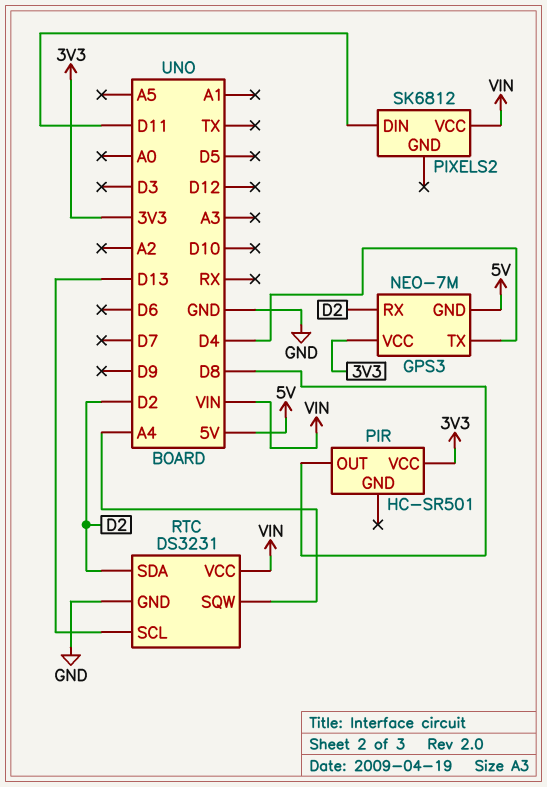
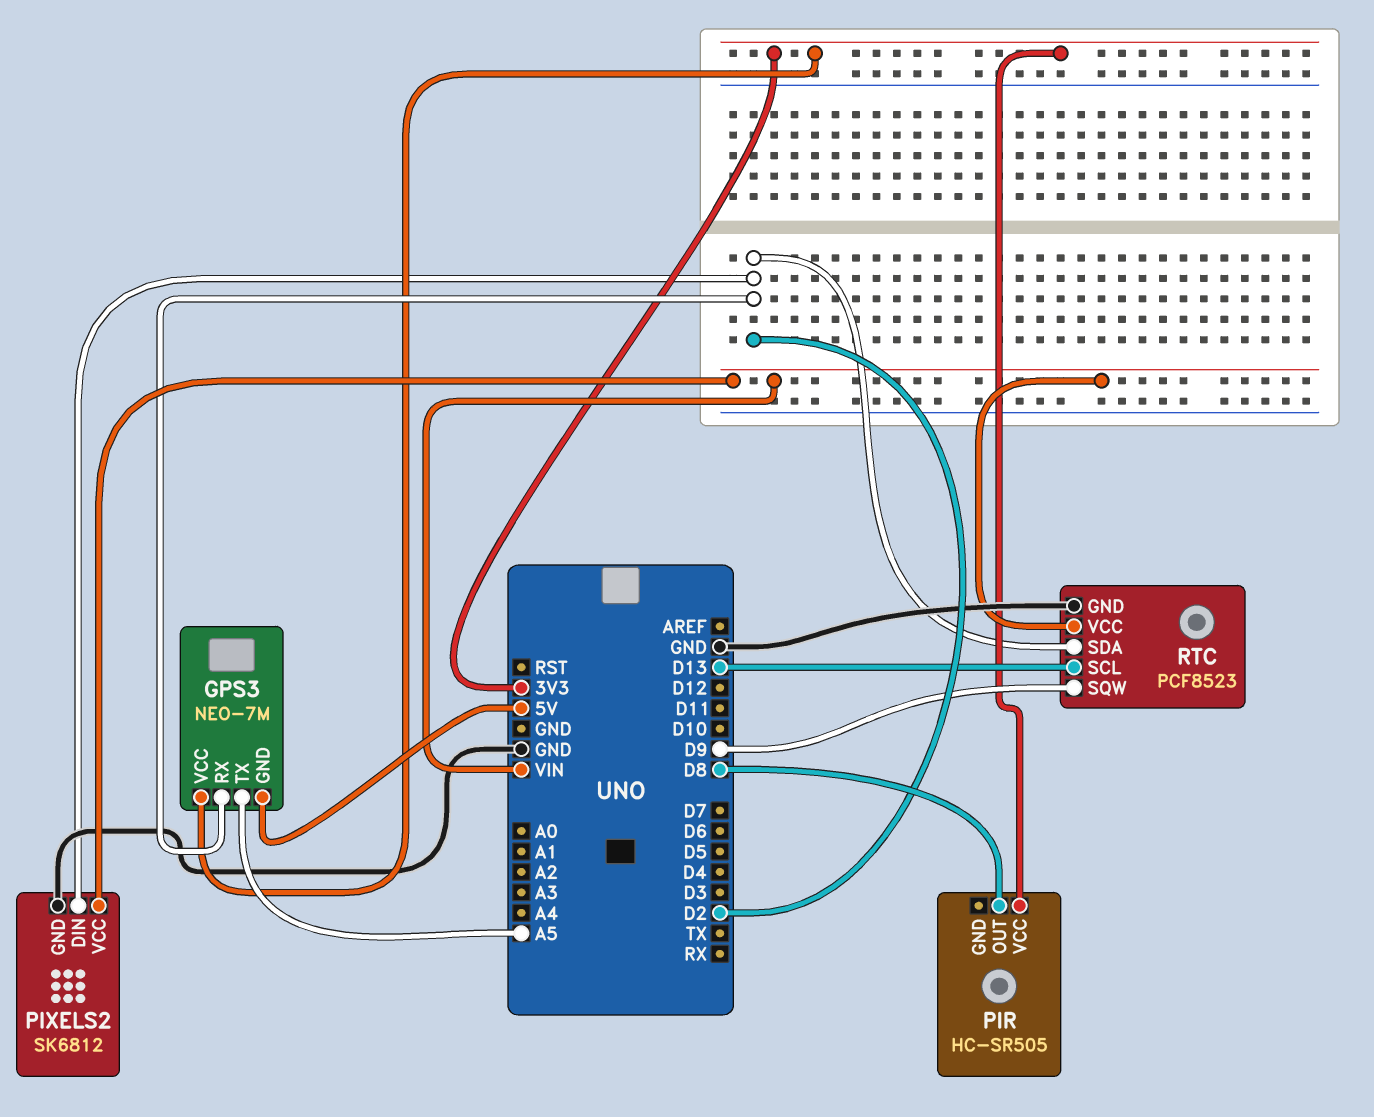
GPS3 pin TX: D4 -> A5
PIR: HC-SR501 -> HC-SR505
PIXELS2 pin DIN: D11 -> D2
PIXELS2 pin GND: none -> GND
RTC: DS3231 -> PCF8523
RTC pin SQW: A4 -> D9

